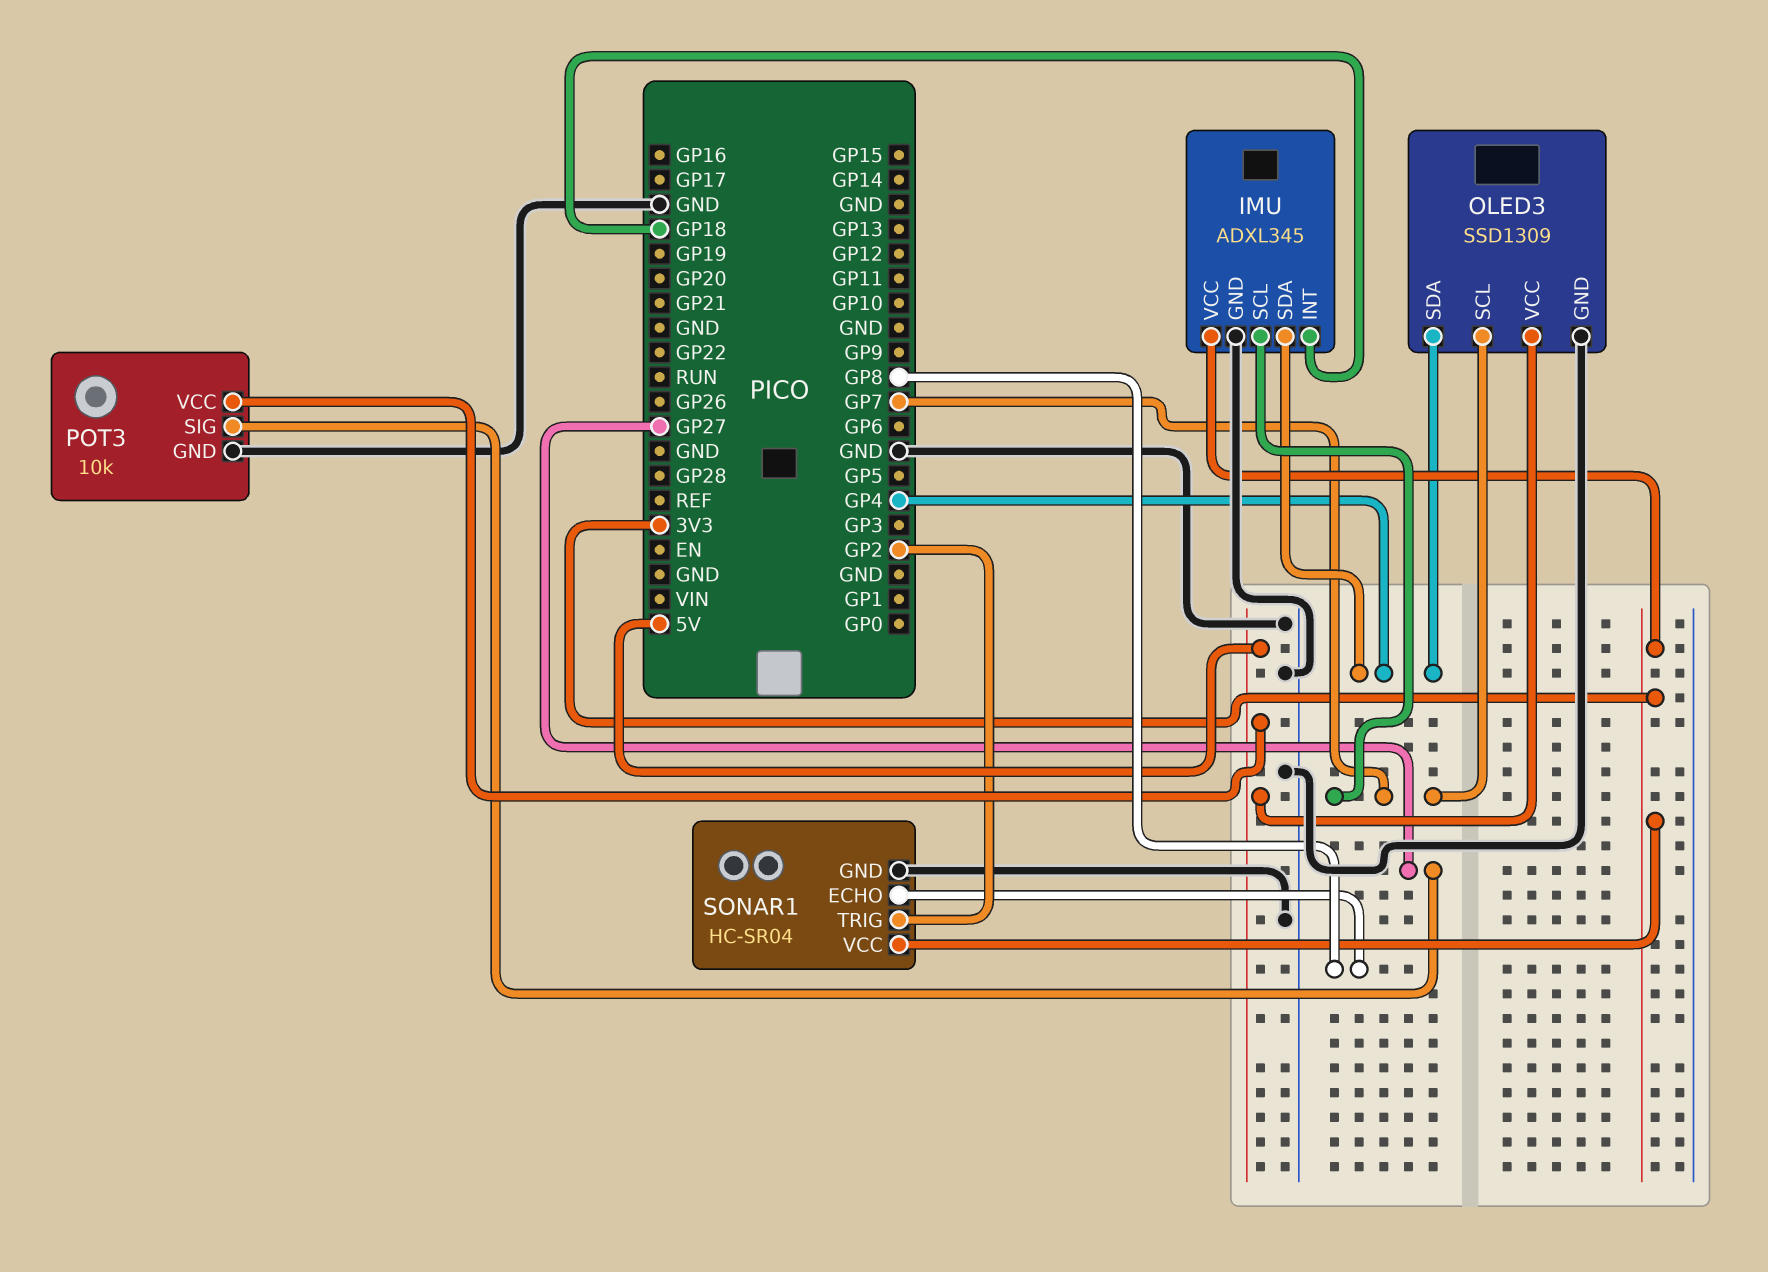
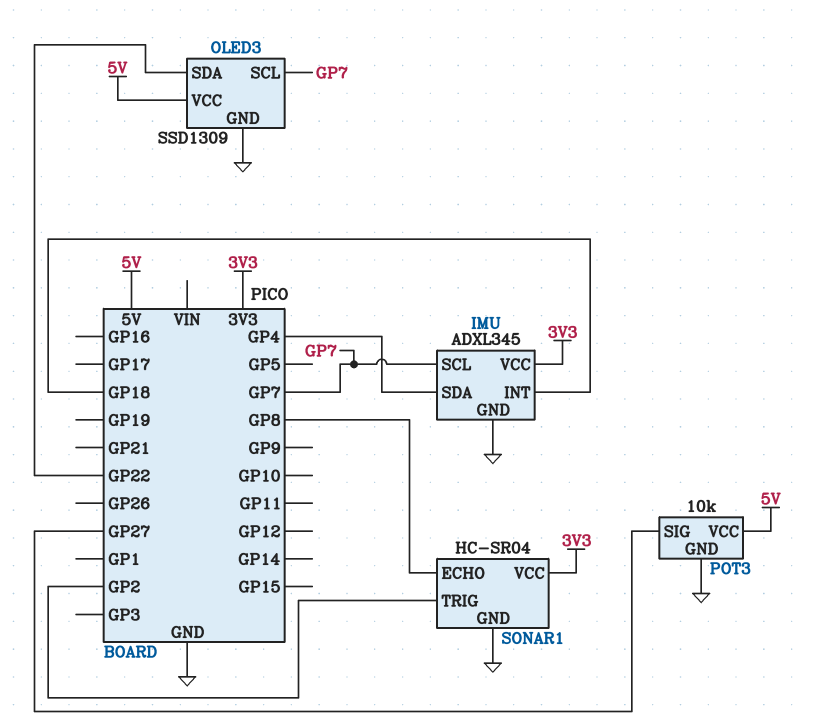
OLED3 pin SDA: GP4 -> GP22

